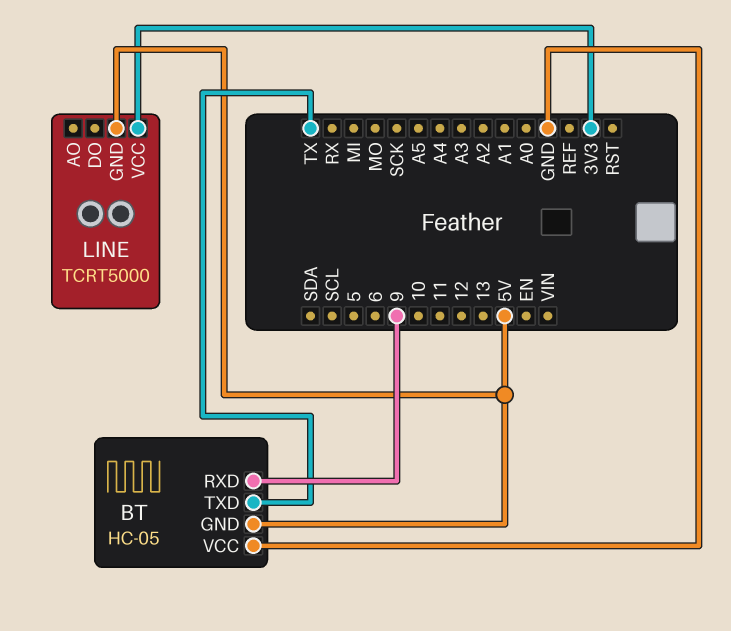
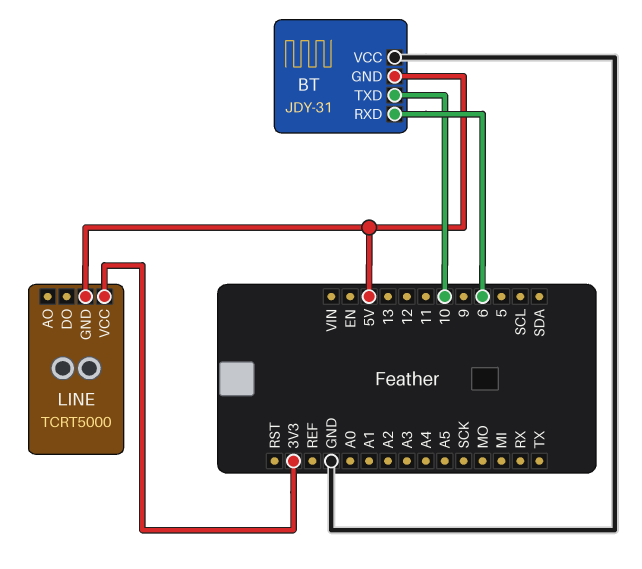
BT: HC-05 -> JDY-31
BT pin RXD: 9 -> 6
BT pin TXD: TX -> 10

